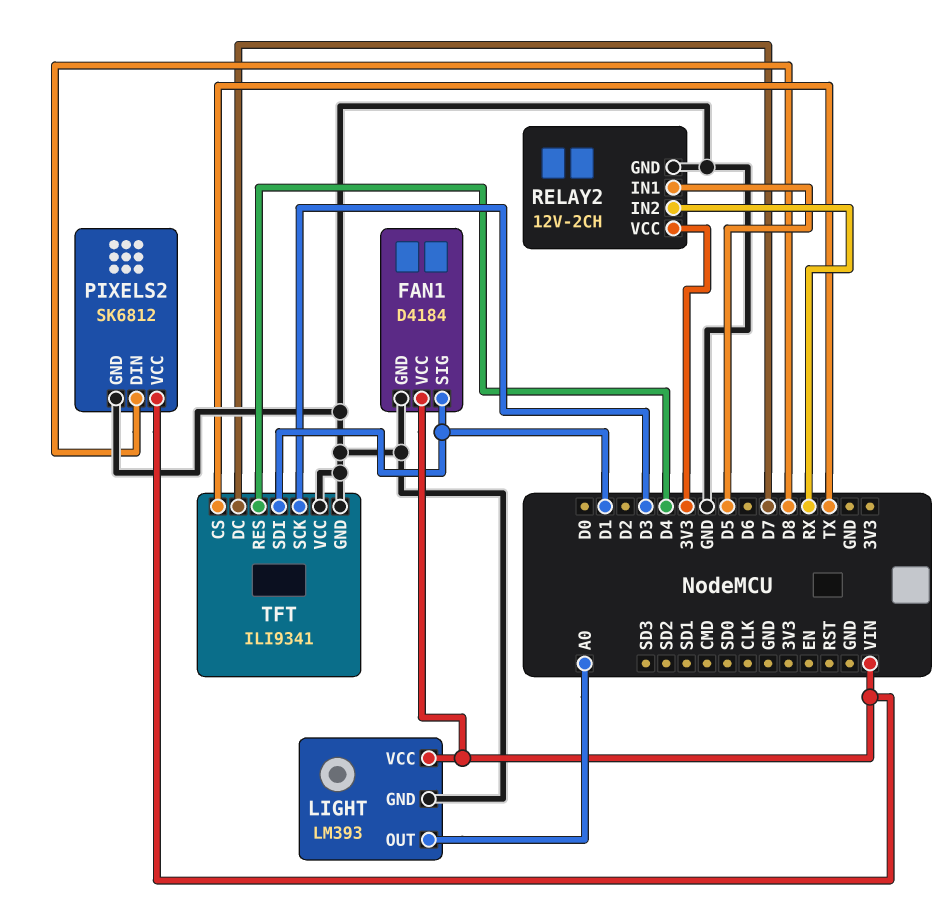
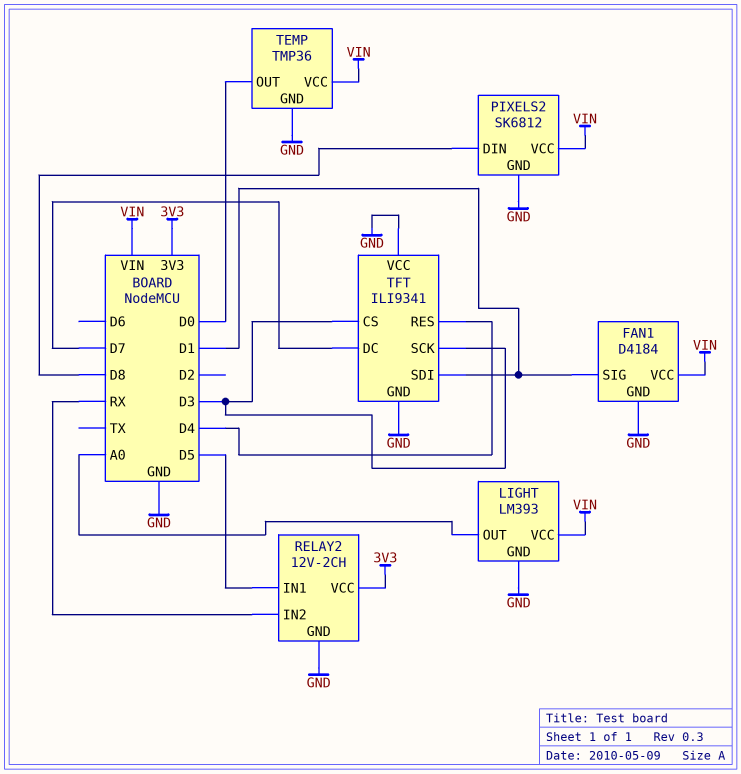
TEMP: none -> TMP36
TEMP pin GND: none -> GND
TEMP pin OUT: none -> D0
TEMP pin VCC: none -> VIN
TFT pin CS: TX -> D3

